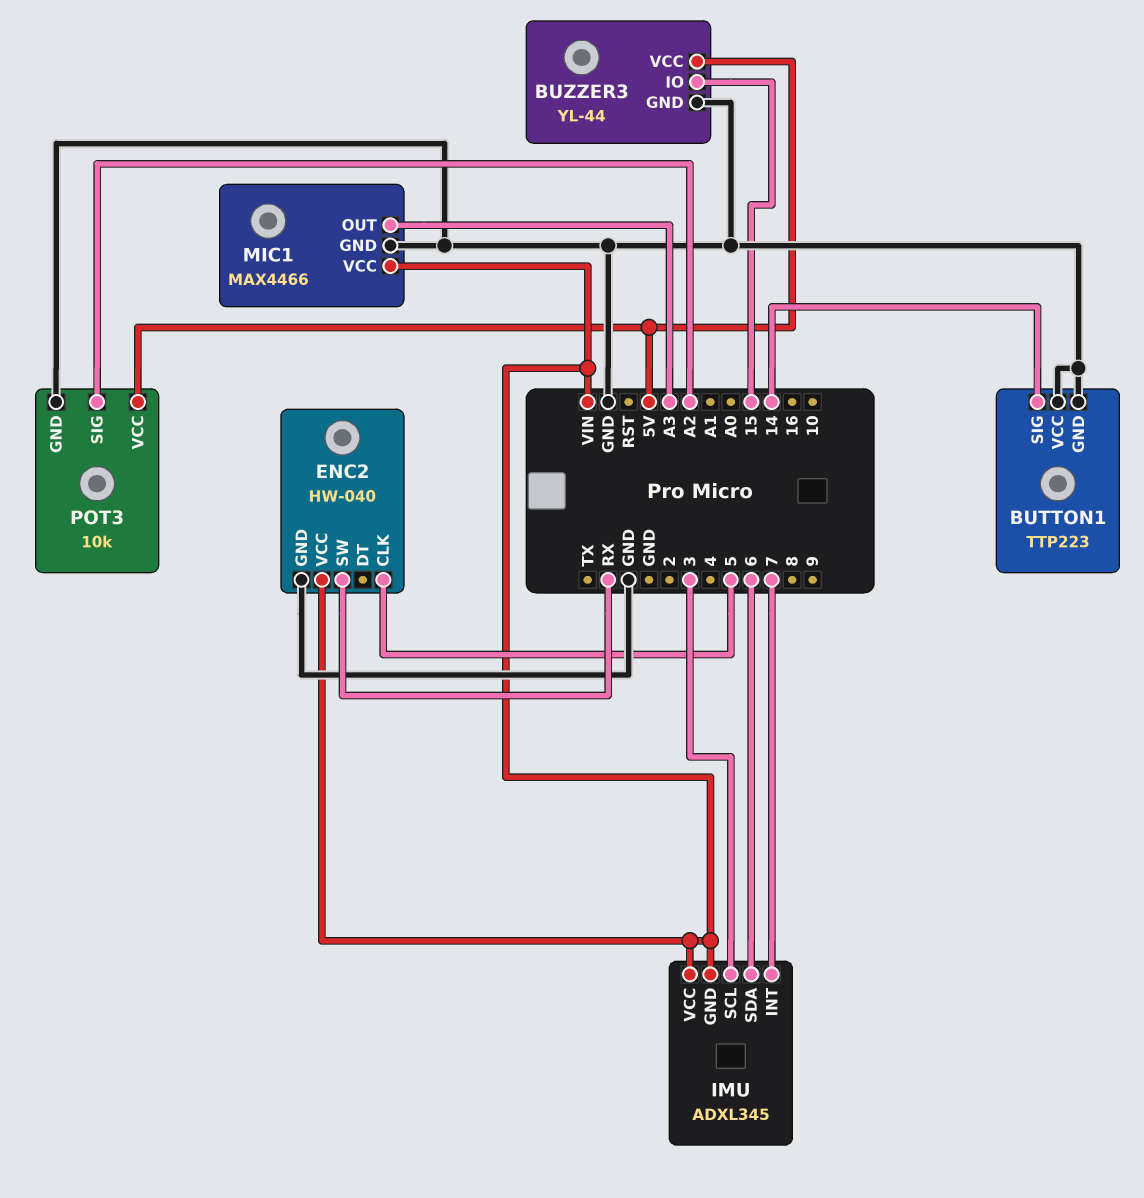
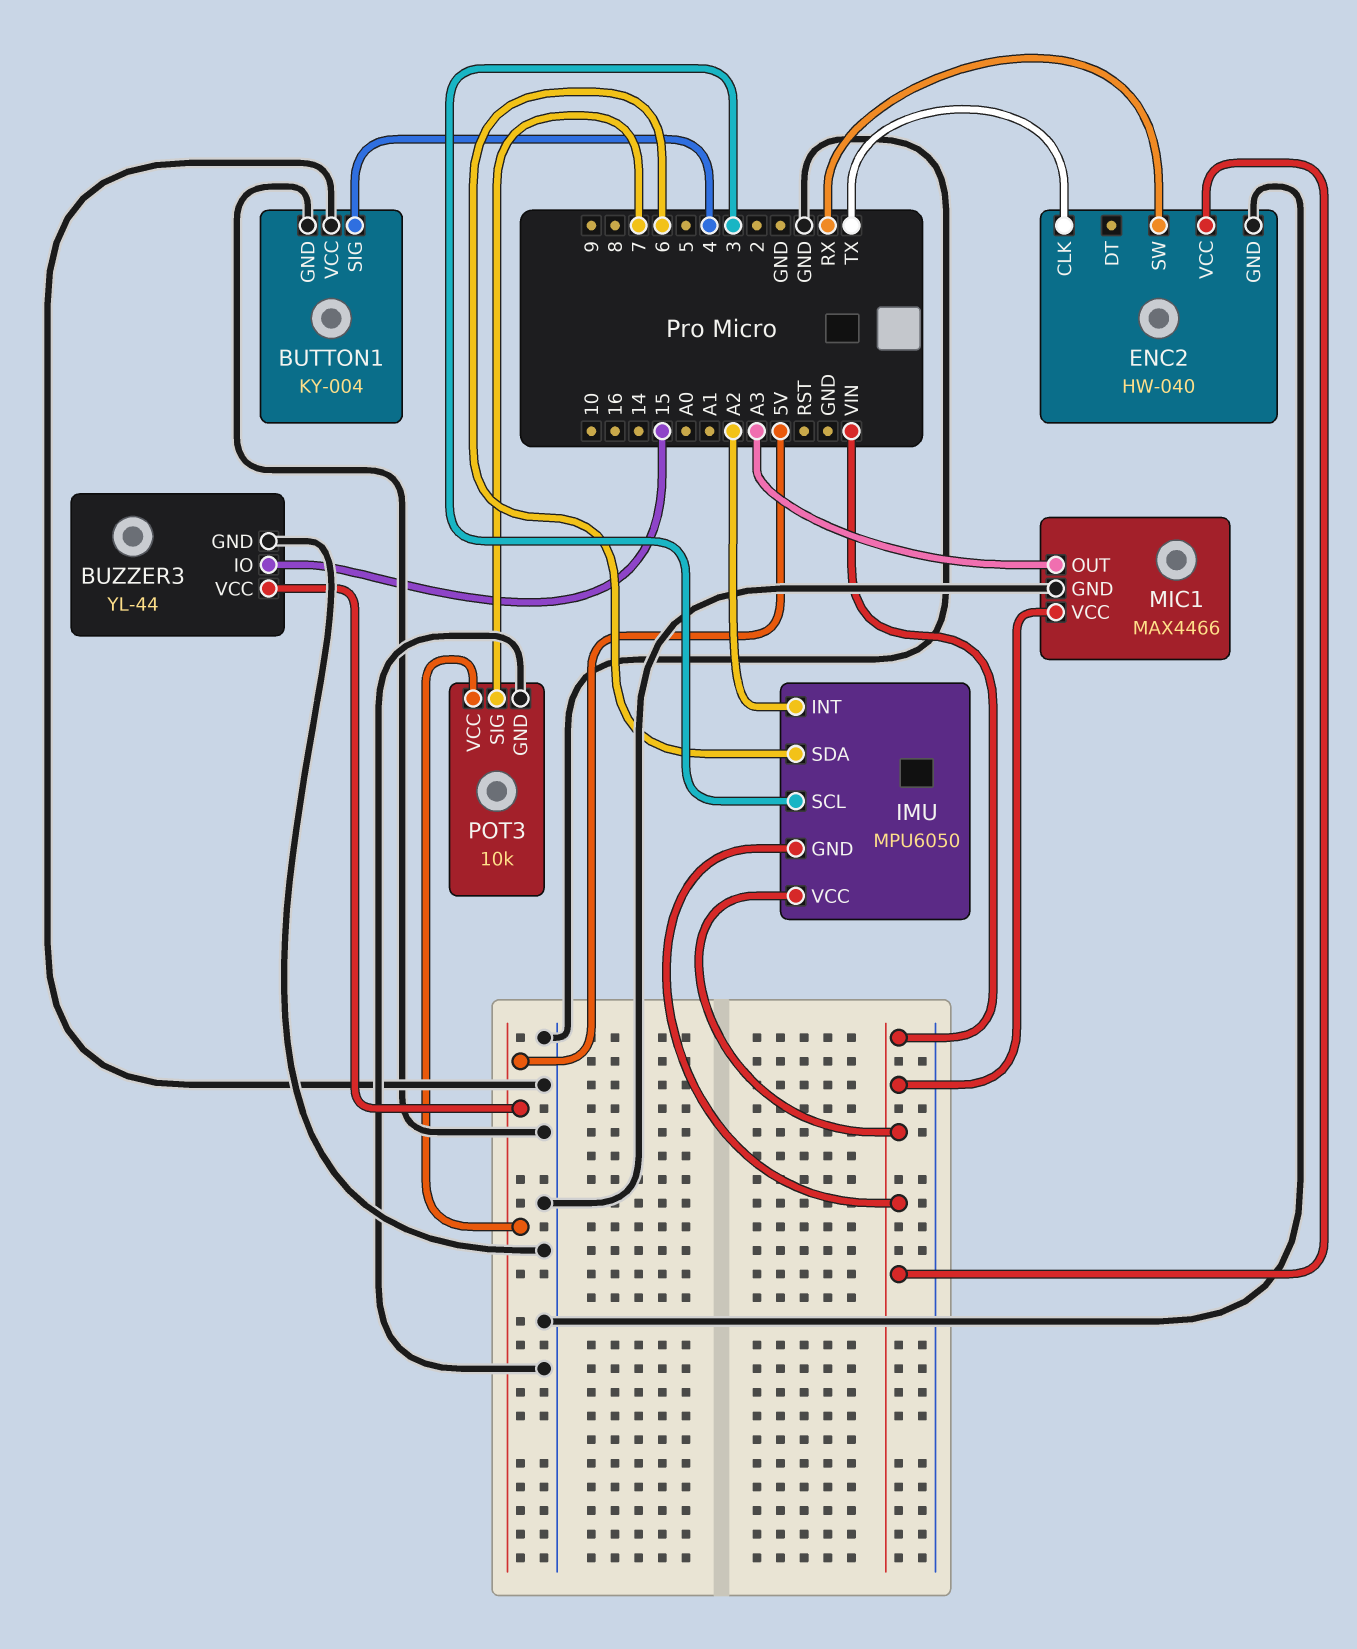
BUTTON1: TTP223 -> KY-004
BUTTON1 pin SIG: 14 -> 4
ENC2 pin CLK: 5 -> TX
IMU: ADXL345 -> MPU6050
IMU pin INT: 7 -> A2
POT3 pin SIG: A2 -> 7

